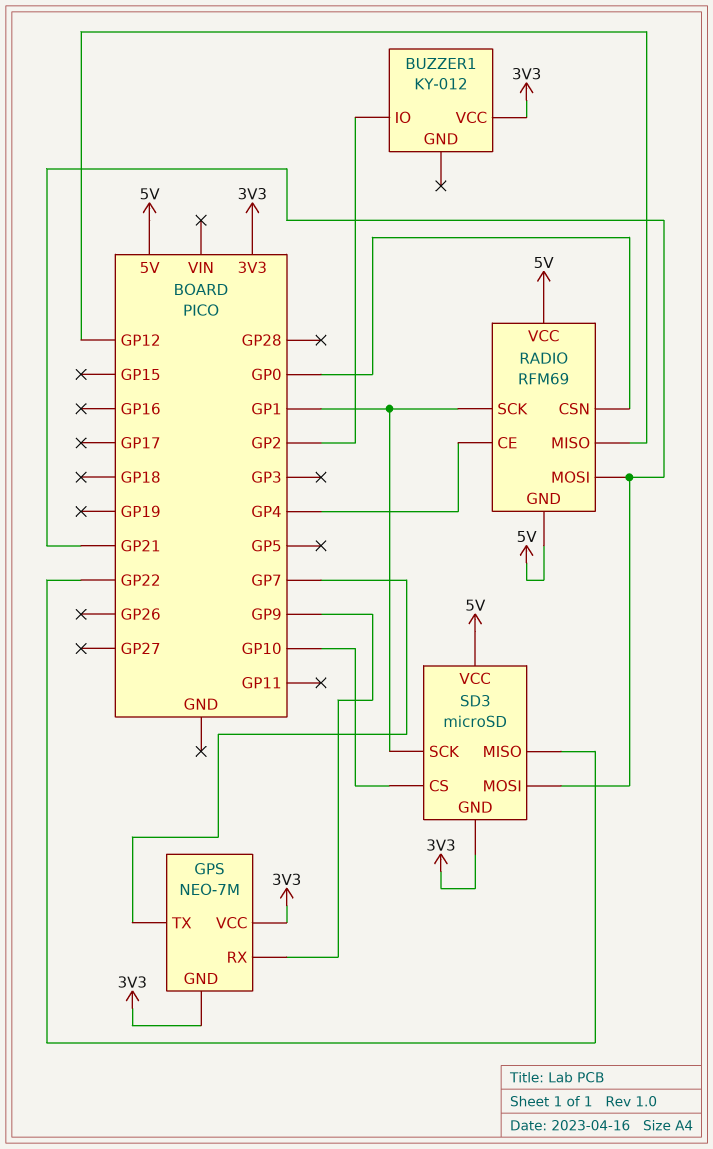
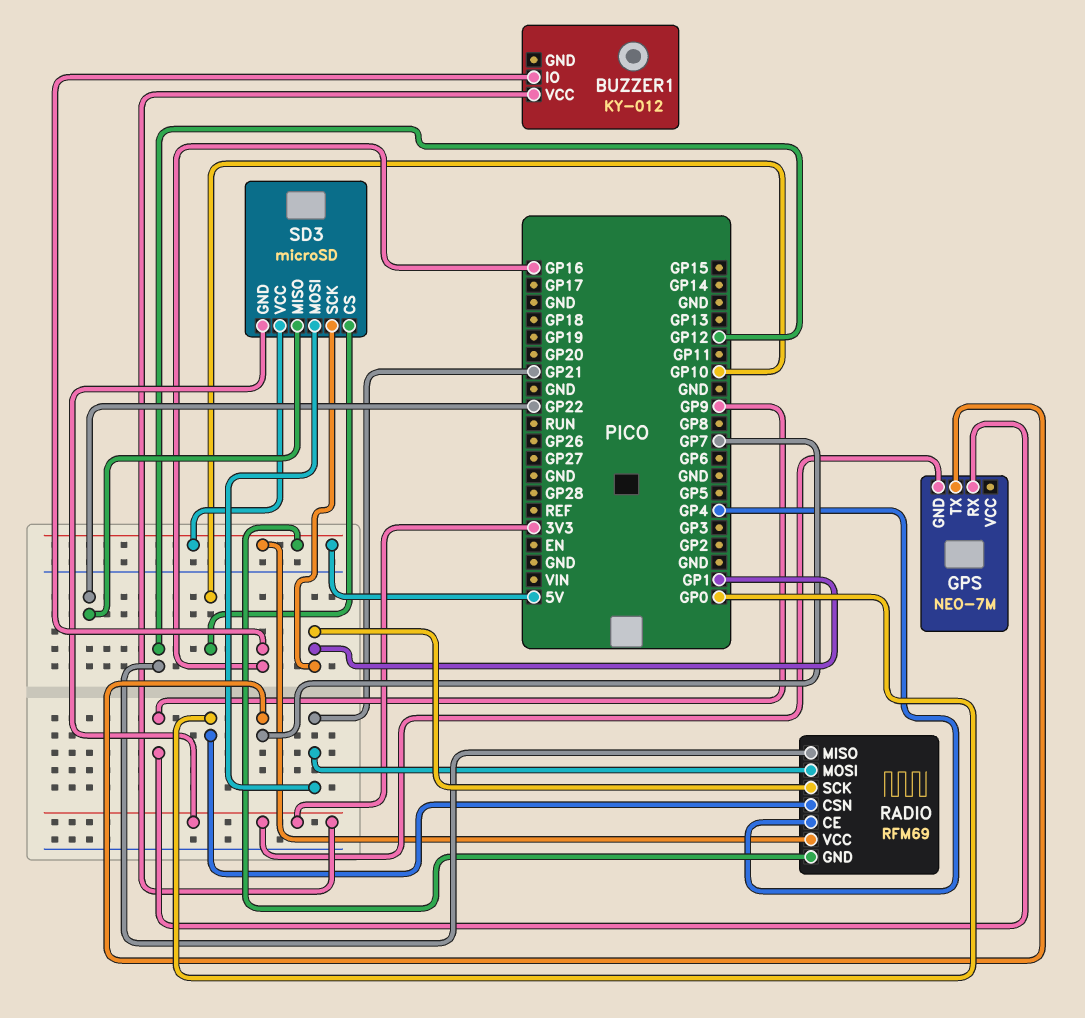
BUZZER1 pin IO: GP2 -> GP16
GPS pin VCC: 3V3 -> none

